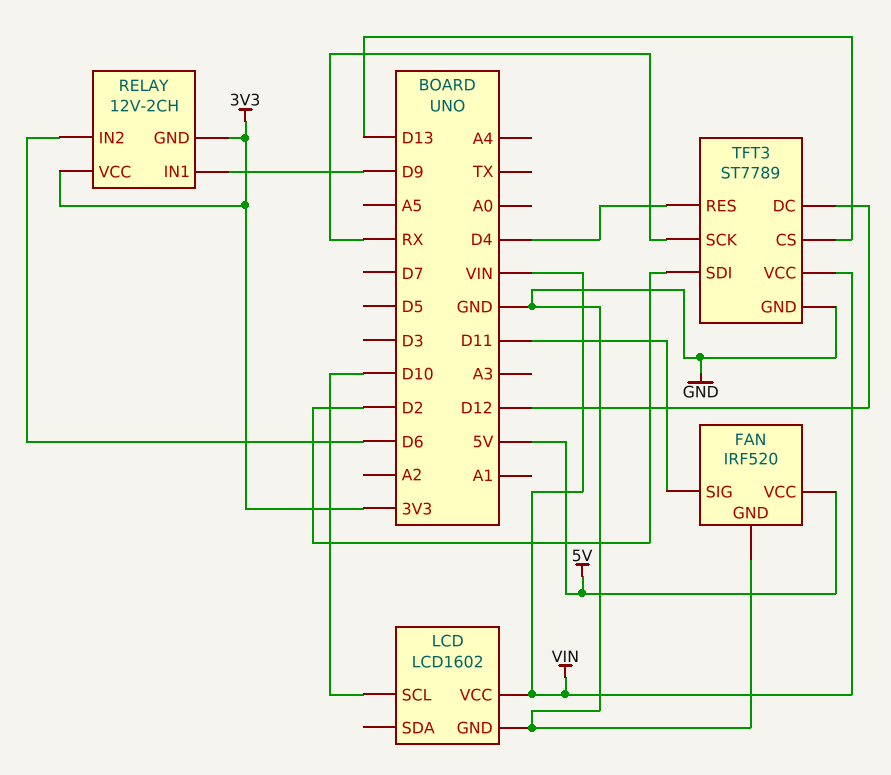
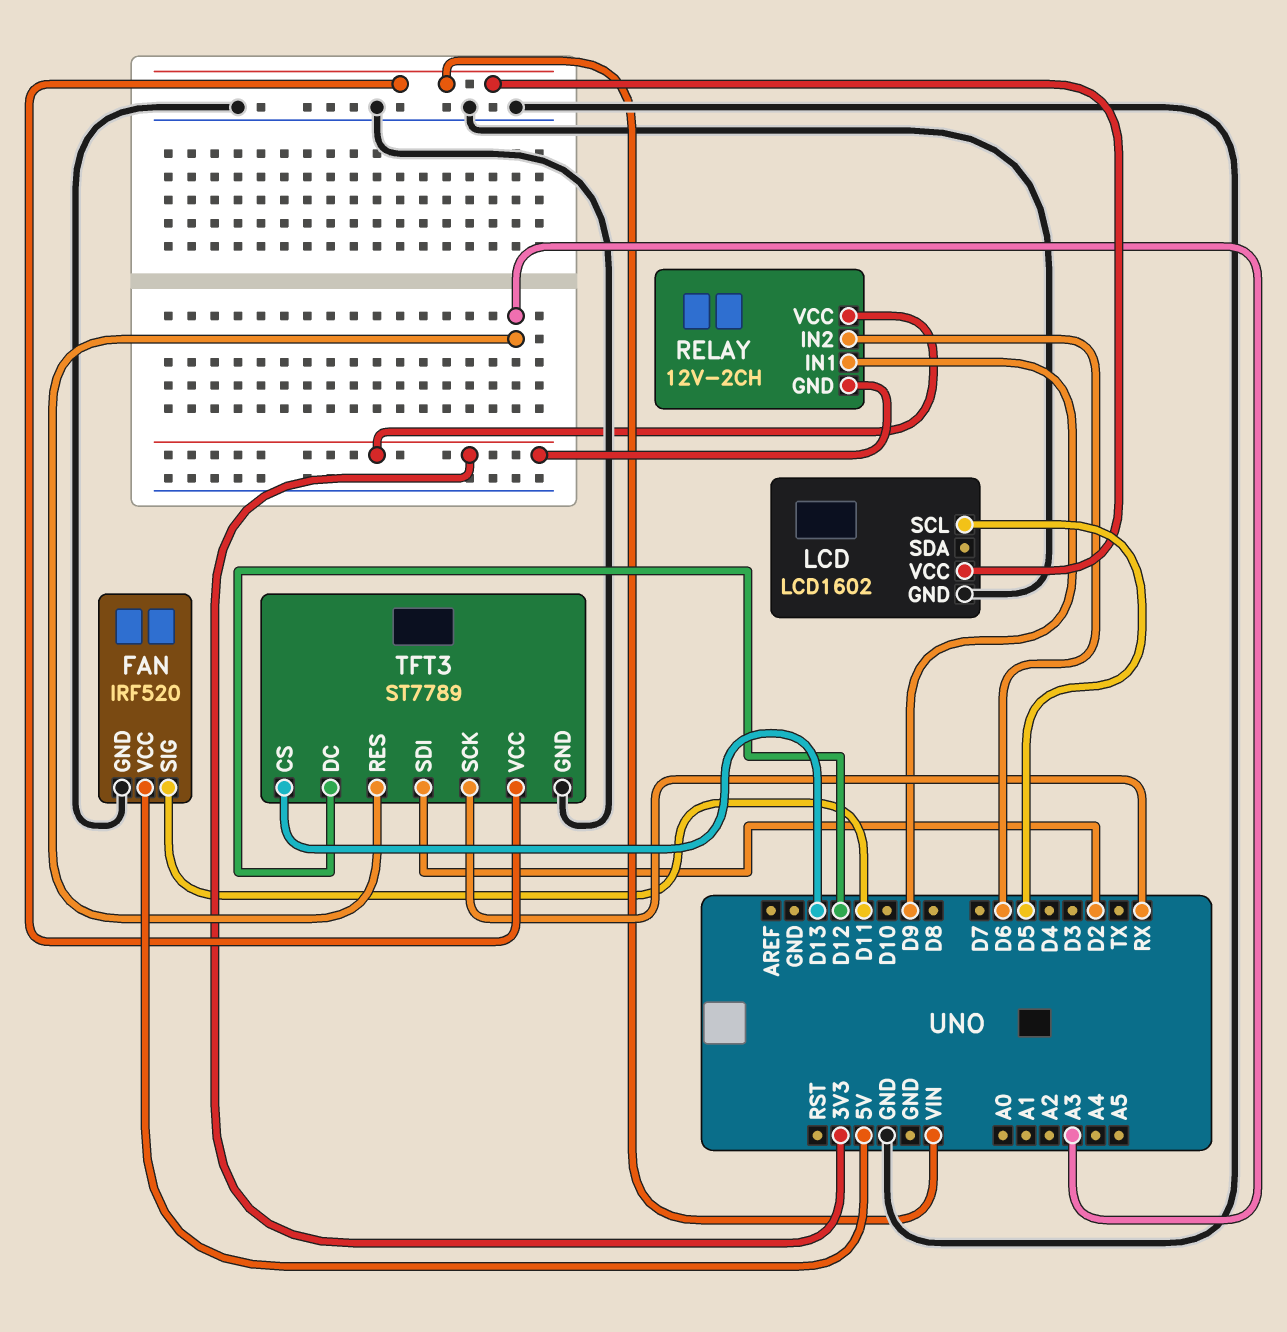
LCD pin SCL: D10 -> D5
TFT3 pin RES: D4 -> A3

